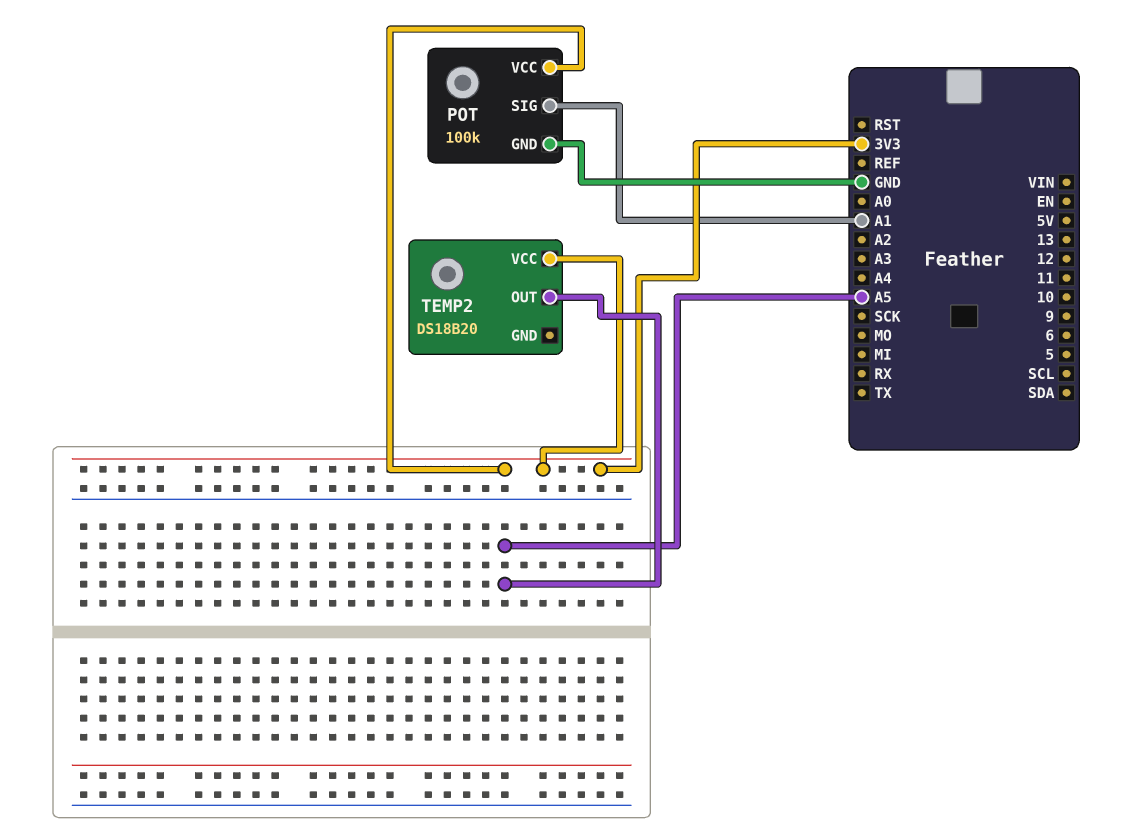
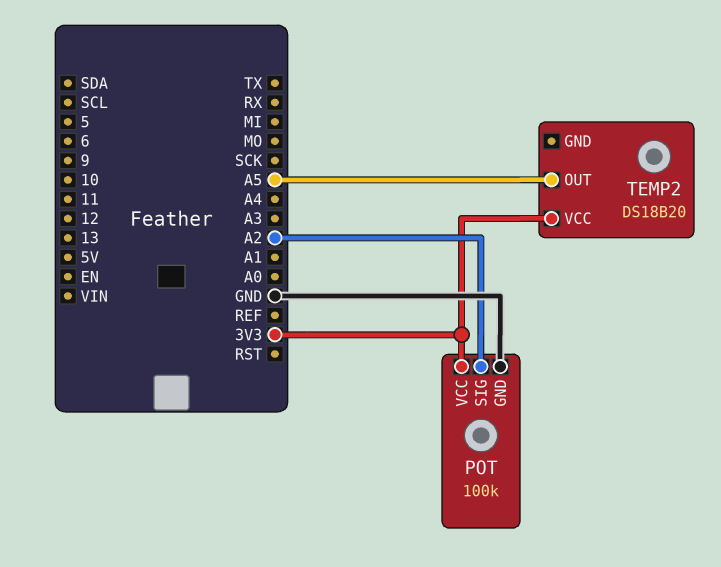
POT pin SIG: A1 -> A2

